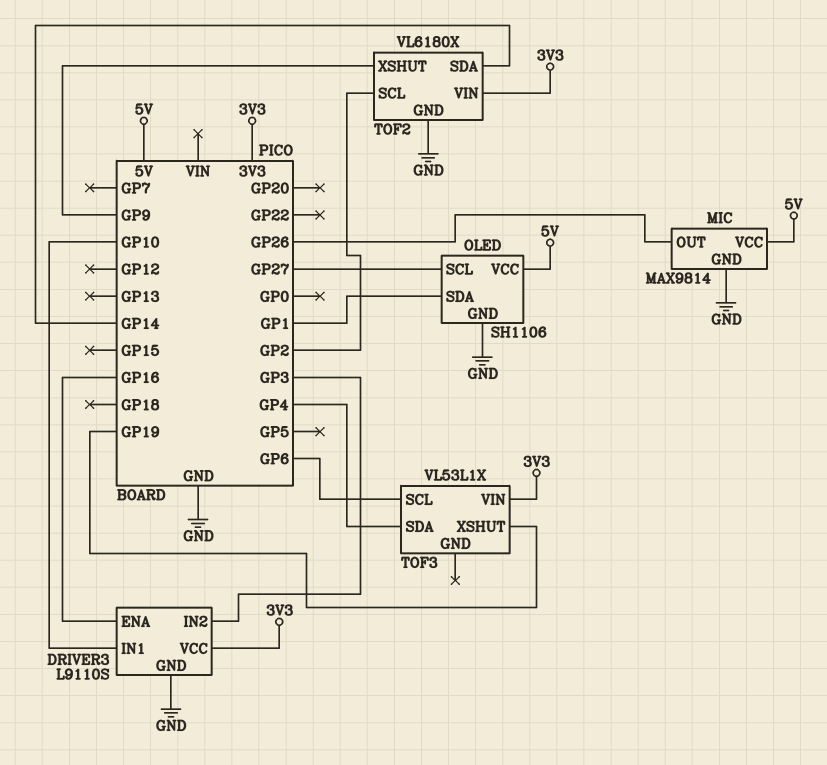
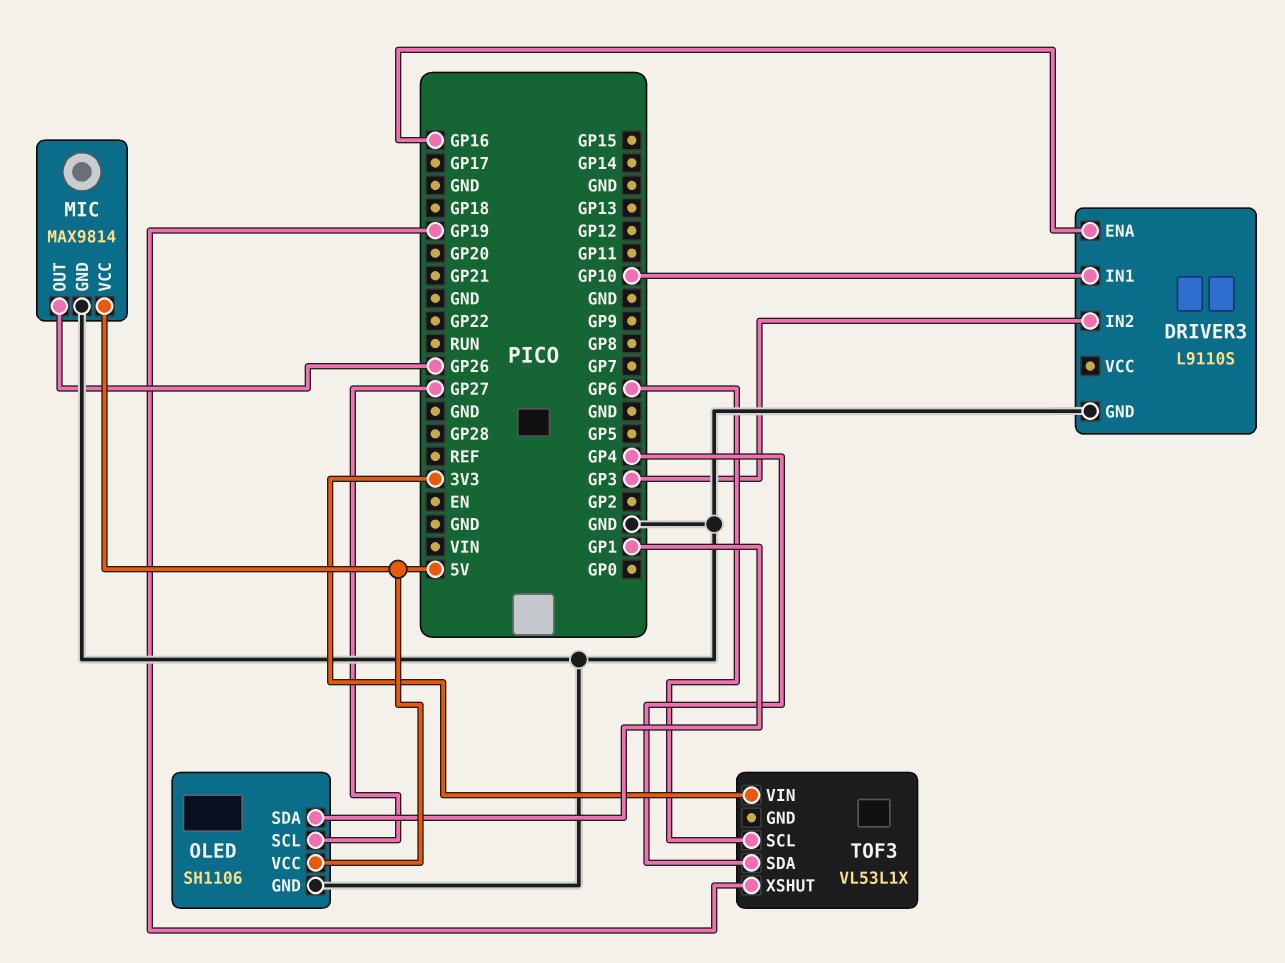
DRIVER3 pin VCC: 3V3 -> none
TOF2: VL6180X -> none
TOF2 pin GND: GND -> none
TOF2 pin SCL: GP2 -> none
TOF2 pin SDA: GP14 -> none
TOF2 pin VIN: 3V3 -> none
TOF2 pin XSHUT: GP9 -> none

